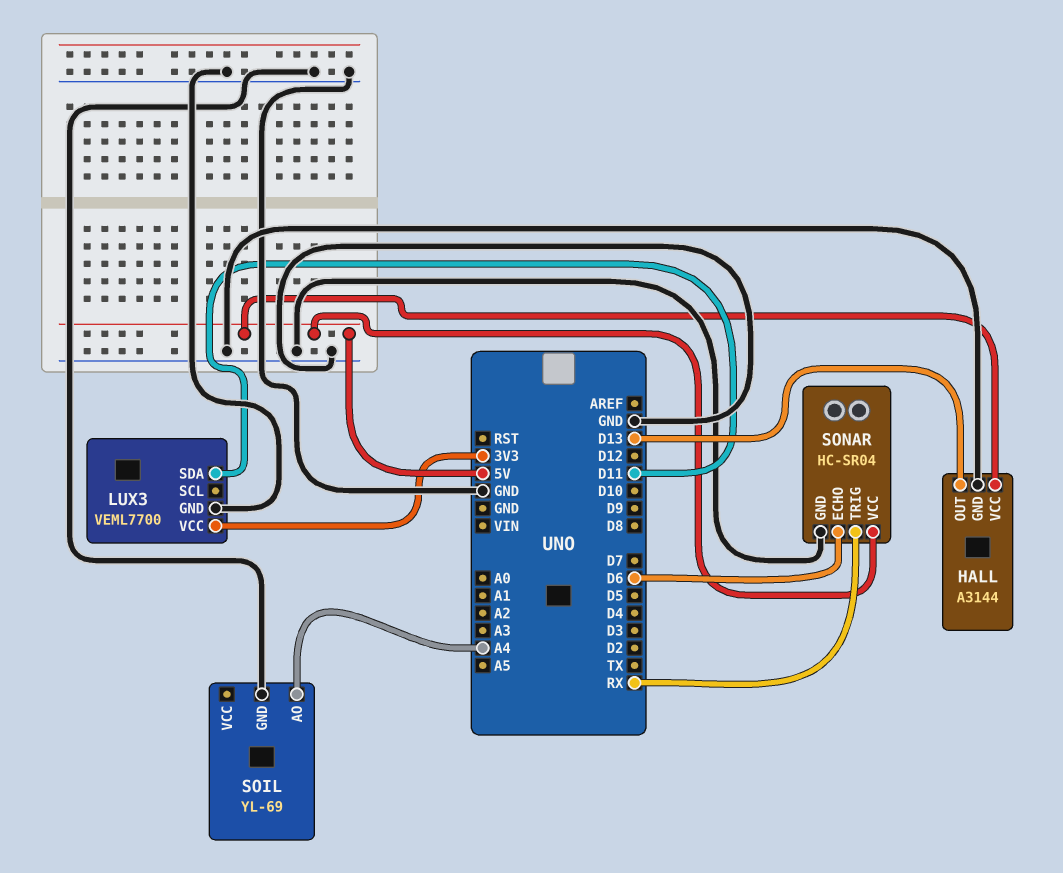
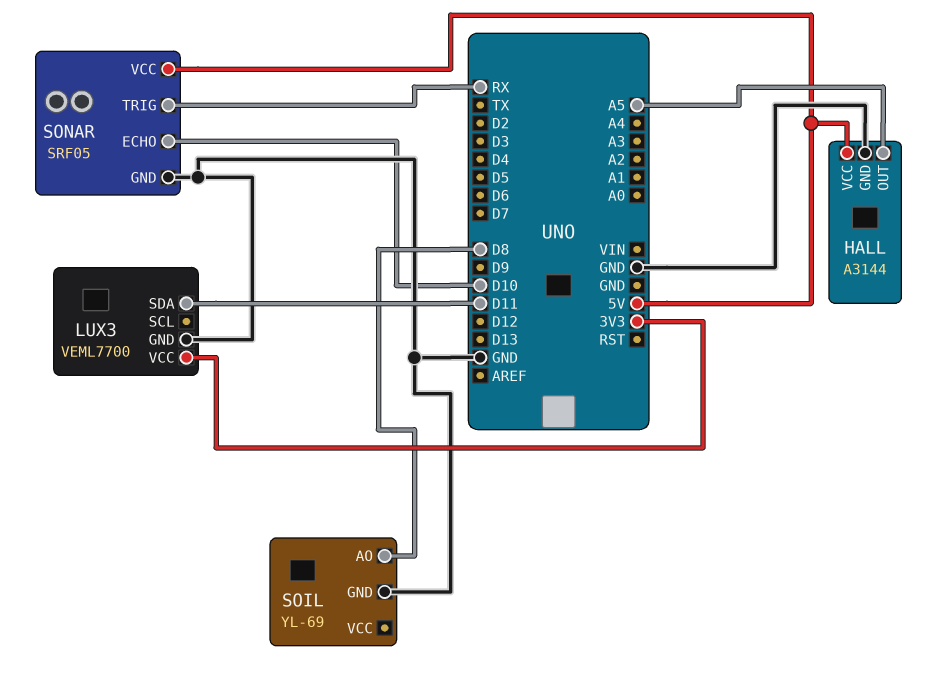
HALL pin OUT: D13 -> A5
SOIL pin AO: A4 -> D8
SONAR: HC-SR04 -> SRF05
SONAR pin ECHO: D6 -> D10

